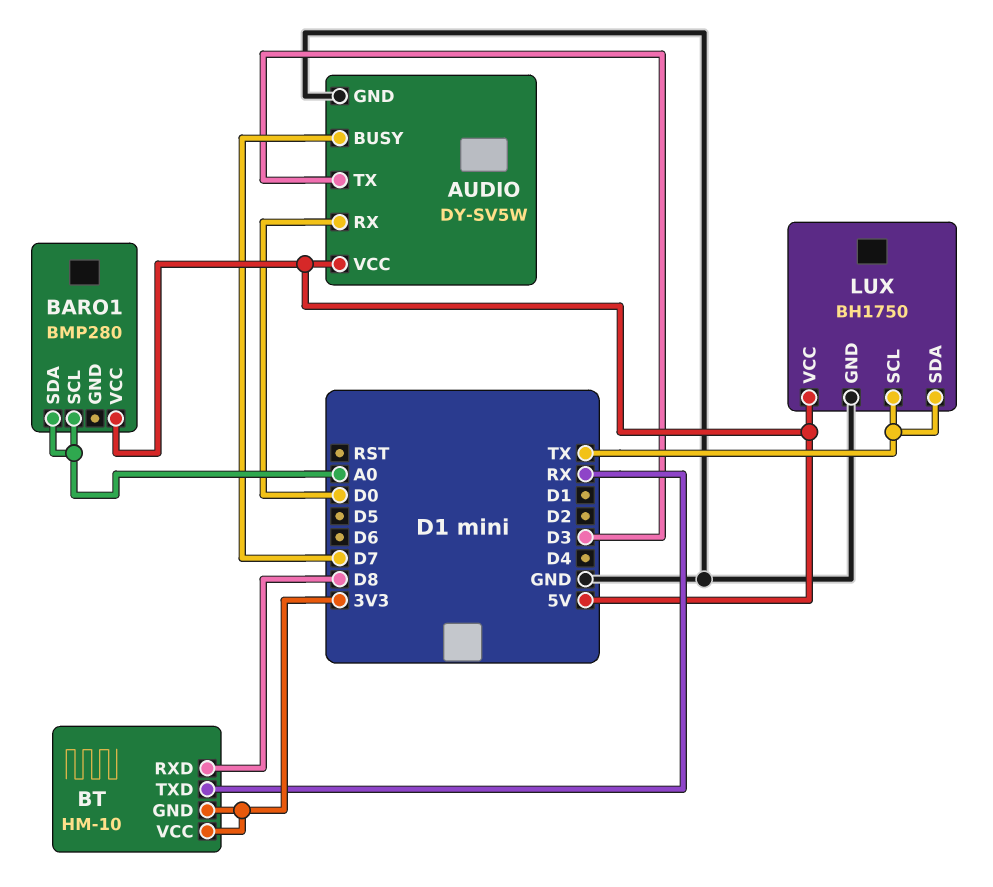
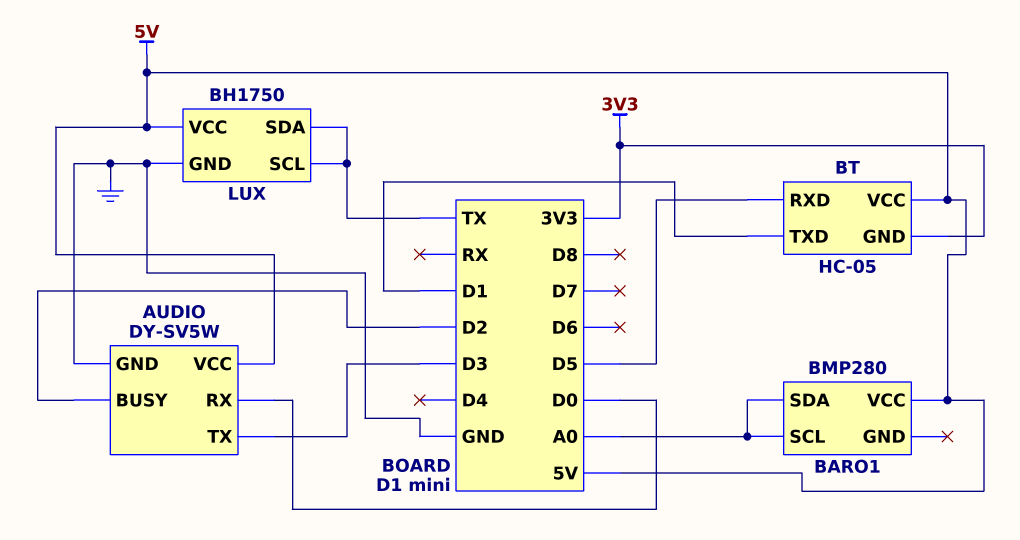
AUDIO pin BUSY: D7 -> D2
BT: HM-10 -> HC-05
BT pin RXD: D8 -> D5
BT pin TXD: RX -> D1
BT pin VCC: 3V3 -> 5V

